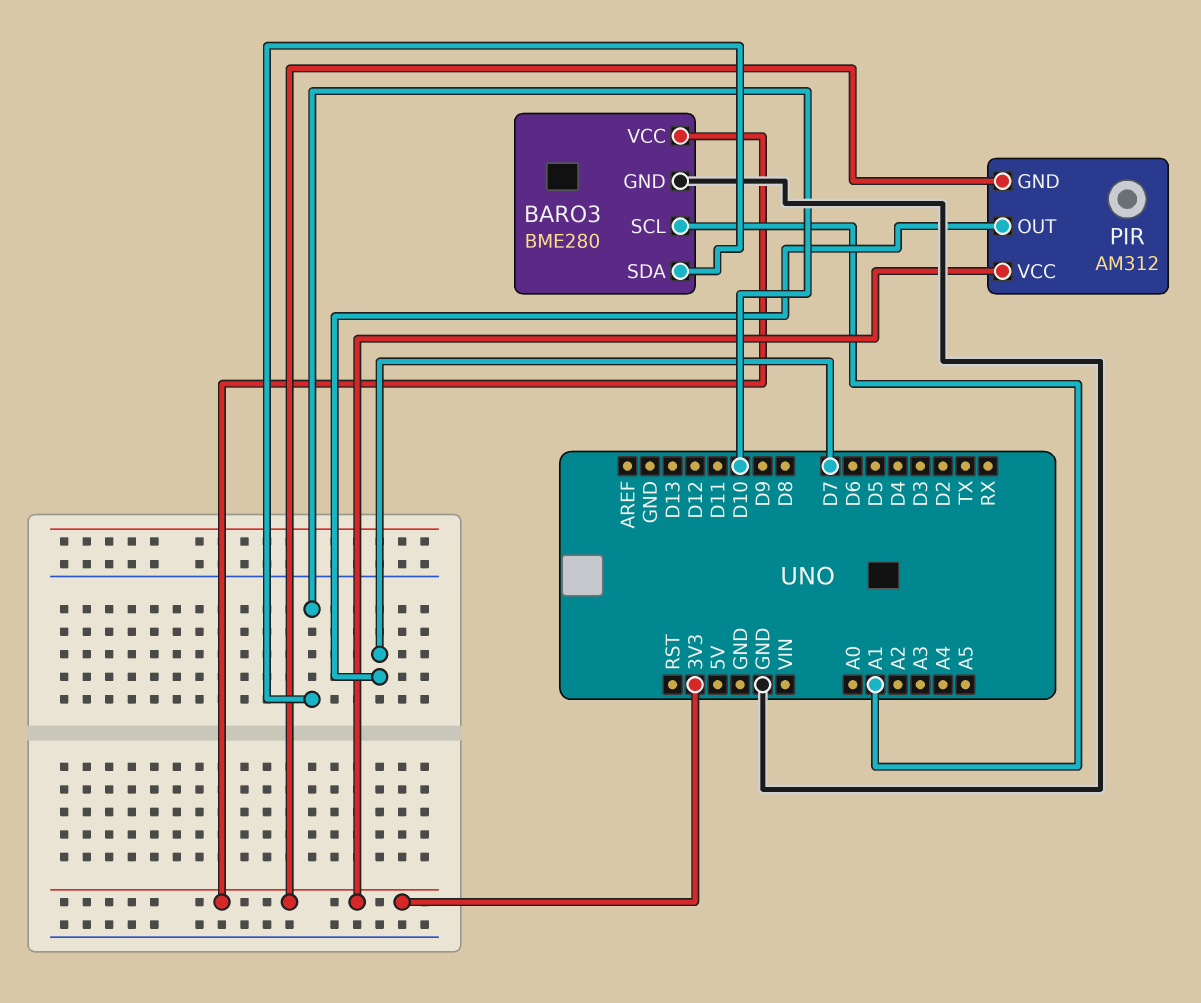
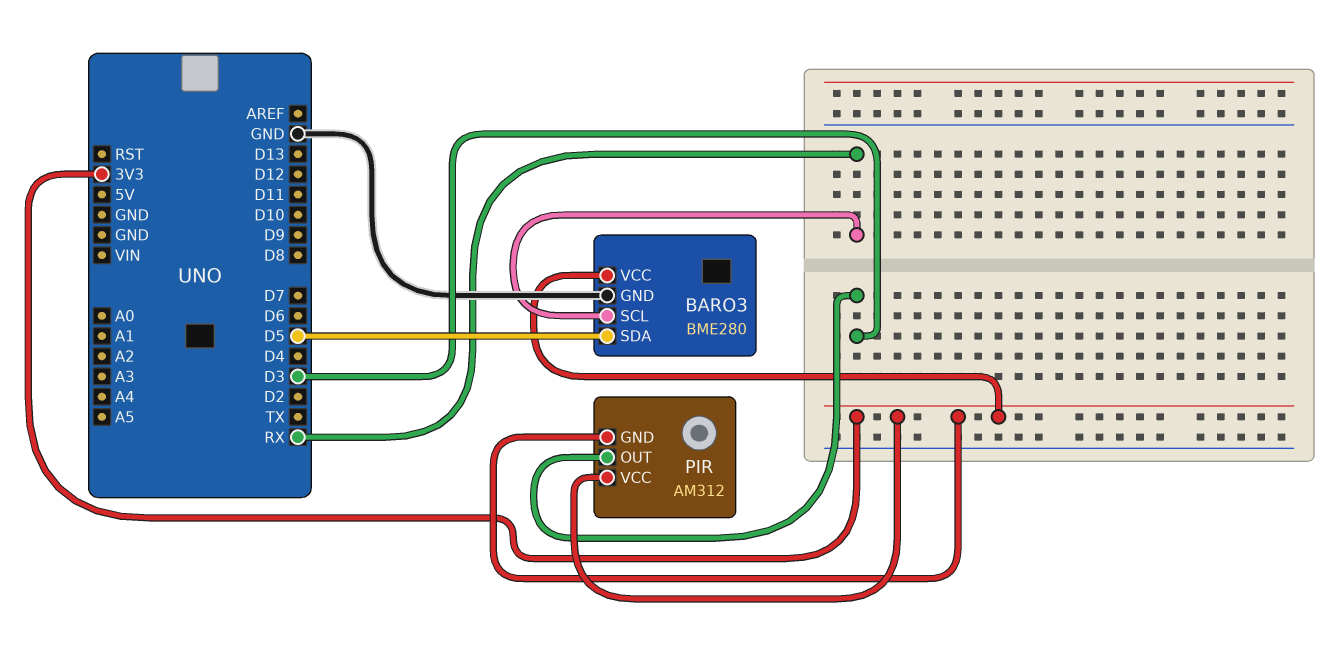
BARO3 pin SCL: A1 -> RX
BARO3 pin SDA: D10 -> D5
PIR pin OUT: D7 -> D3

